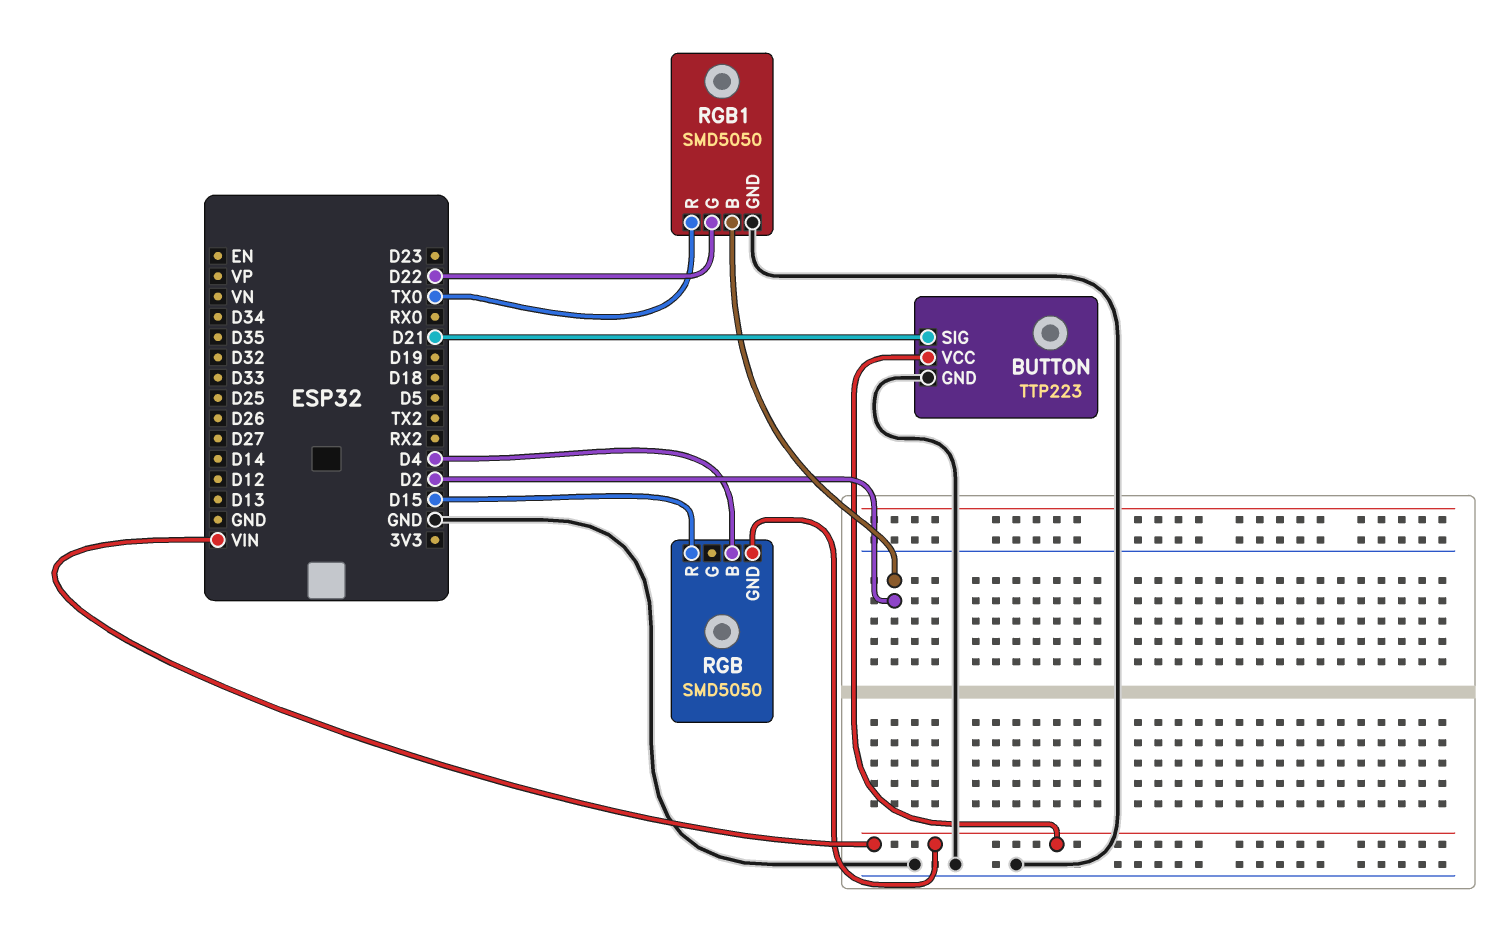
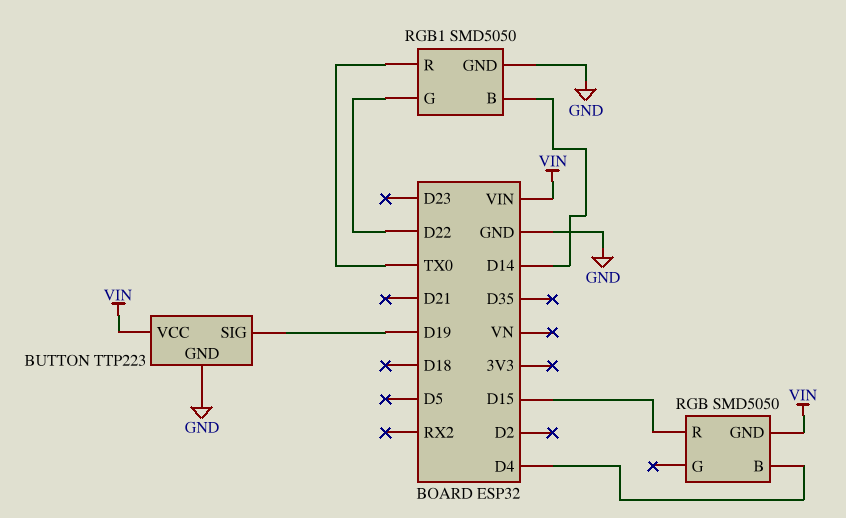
BUTTON pin SIG: D21 -> D19
RGB1 pin B: D2 -> D14

